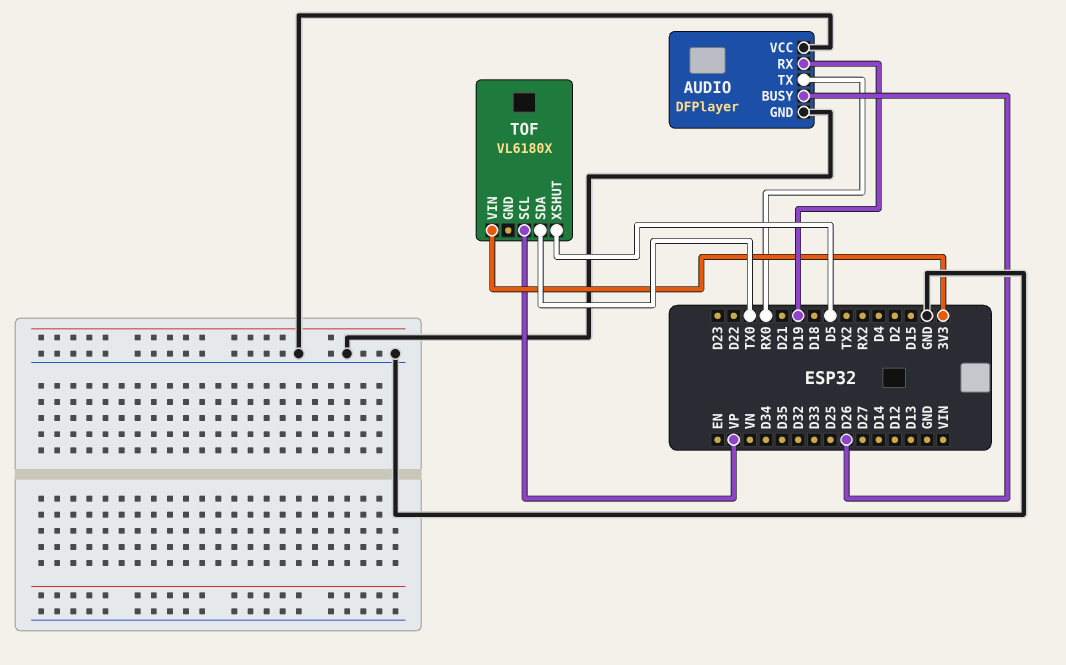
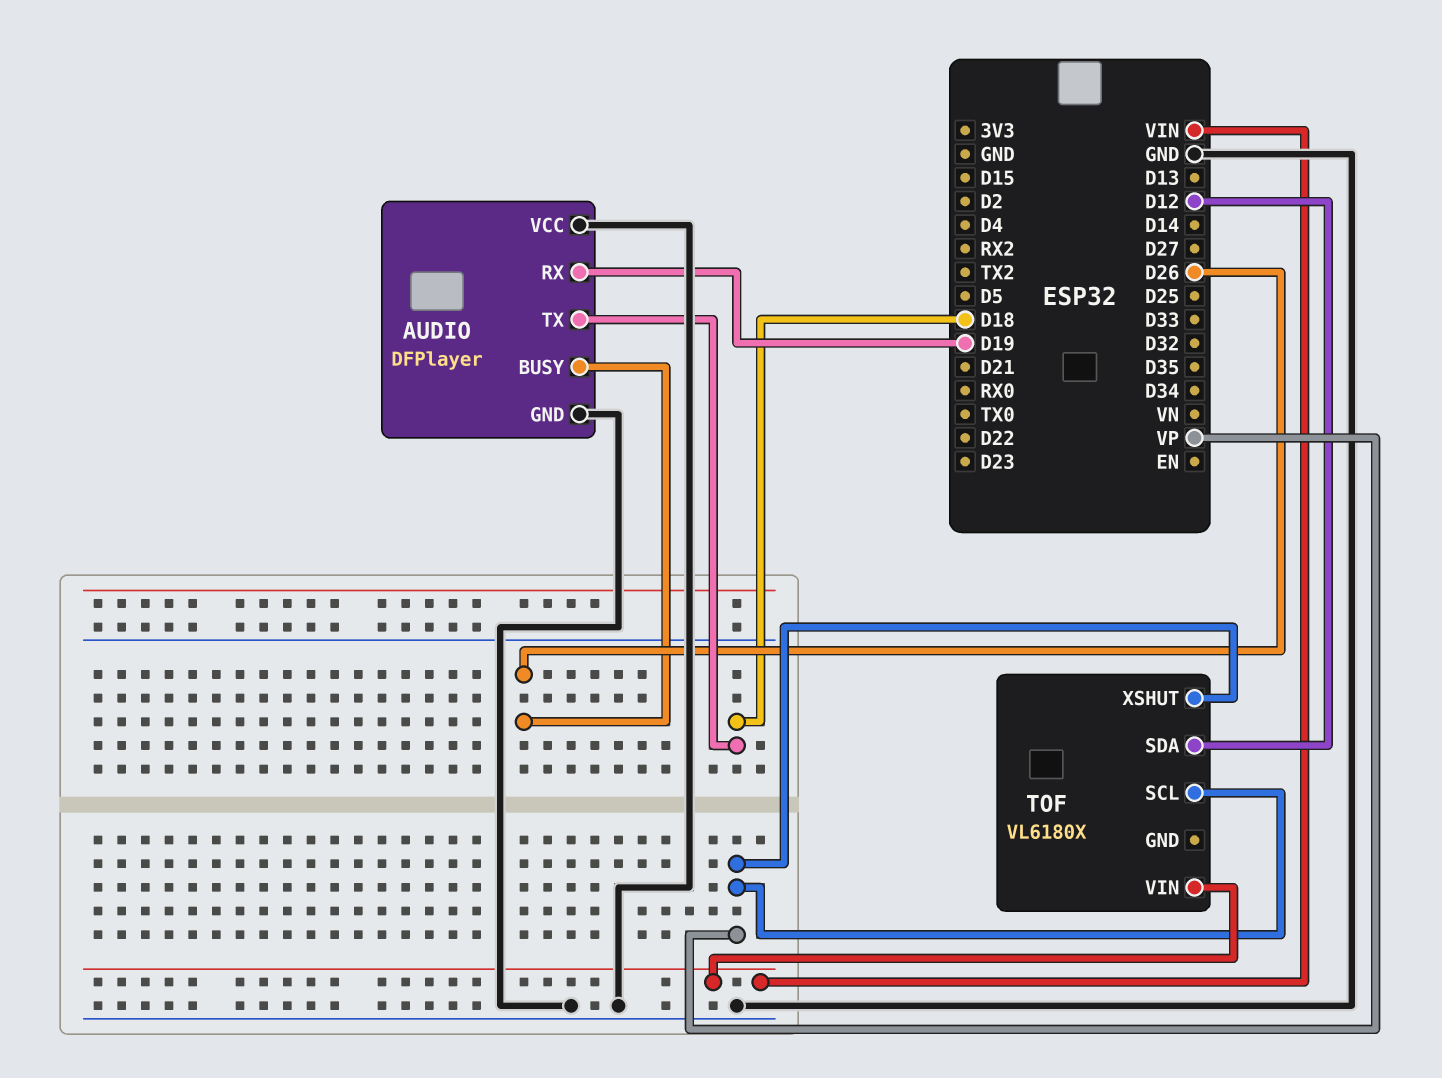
AUDIO pin TX: RX0 -> D18
TOF pin SDA: TX0 -> D12
TOF pin VIN: 3V3 -> VIN
TOF pin XSHUT: D5 -> VP

